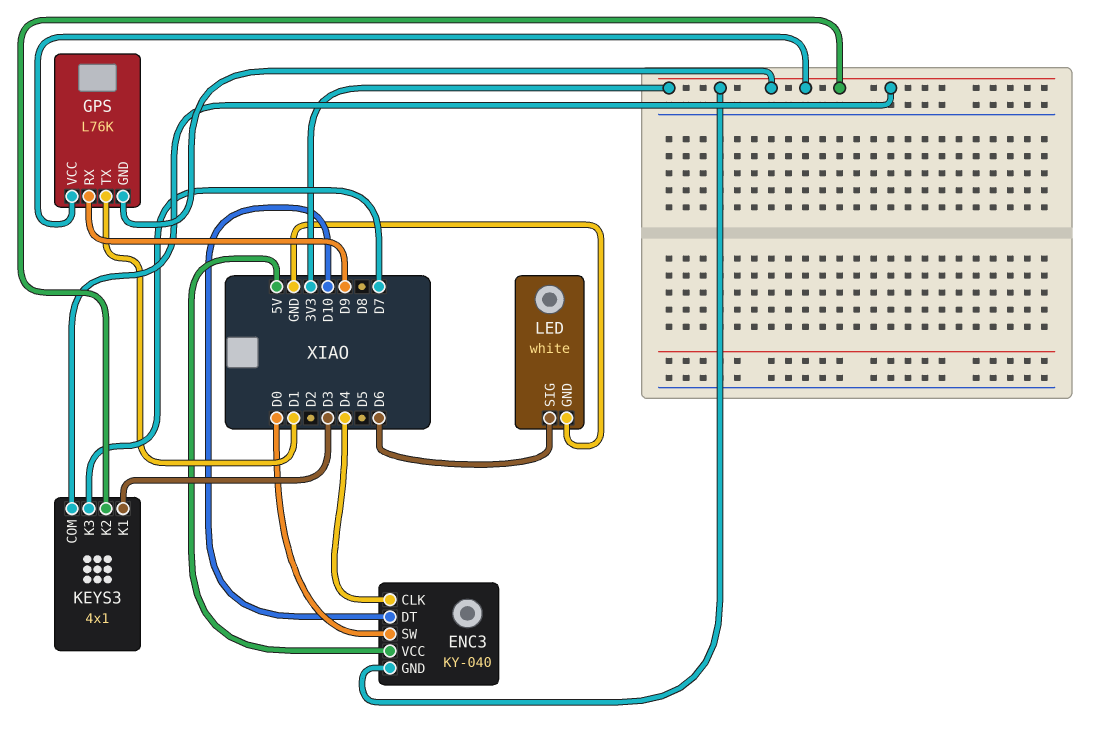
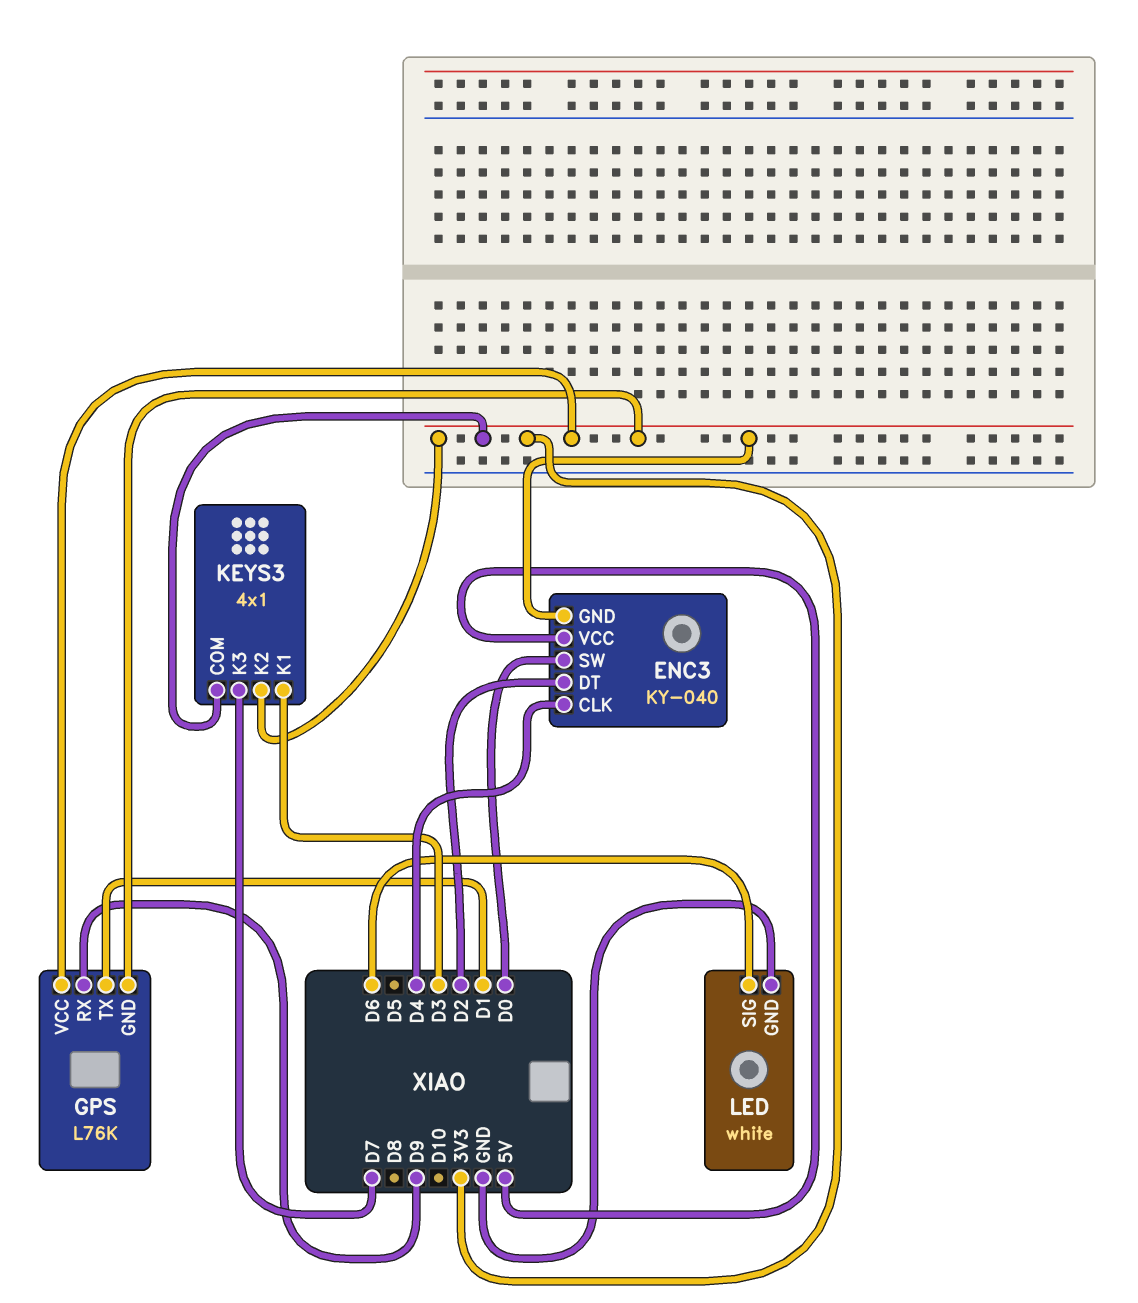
ENC3 pin DT: D10 -> D2

